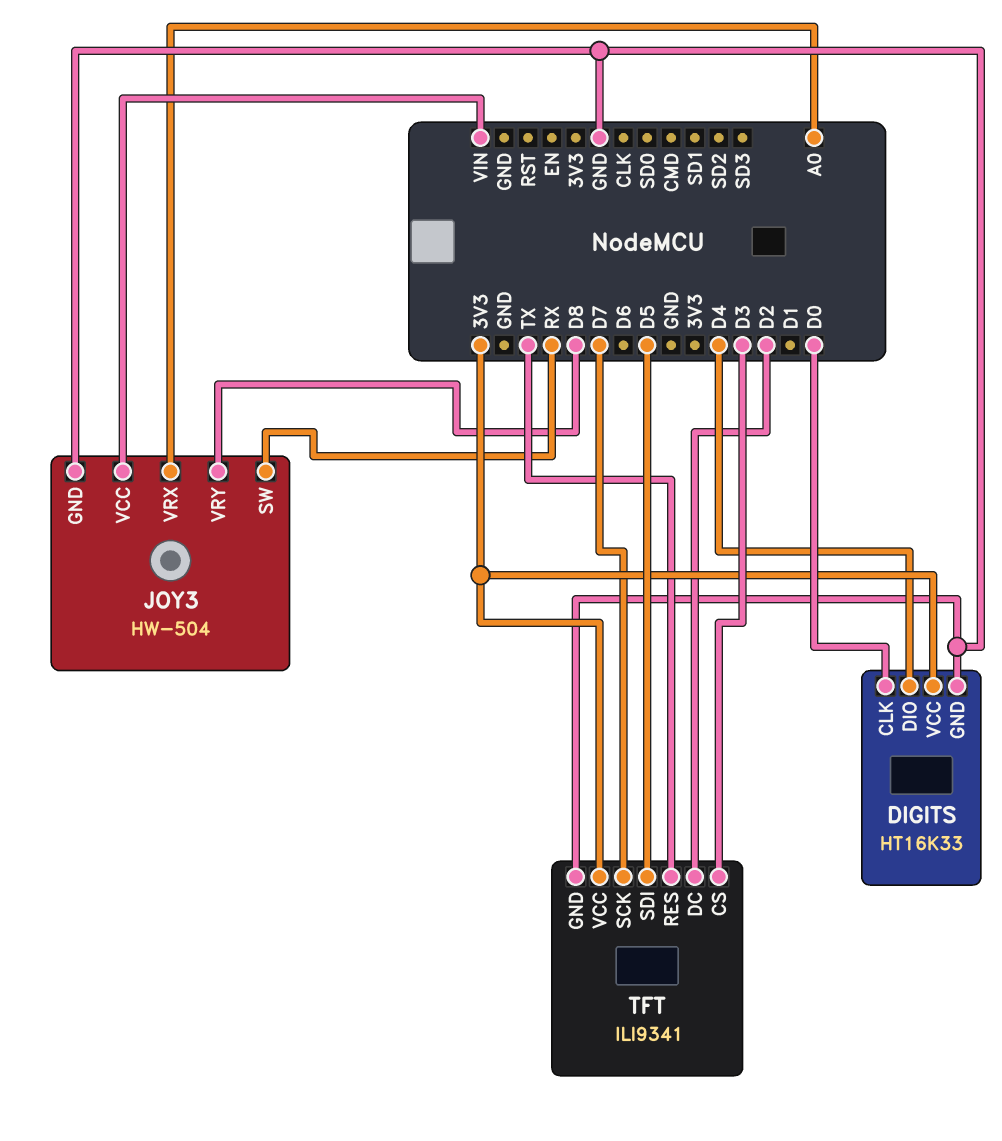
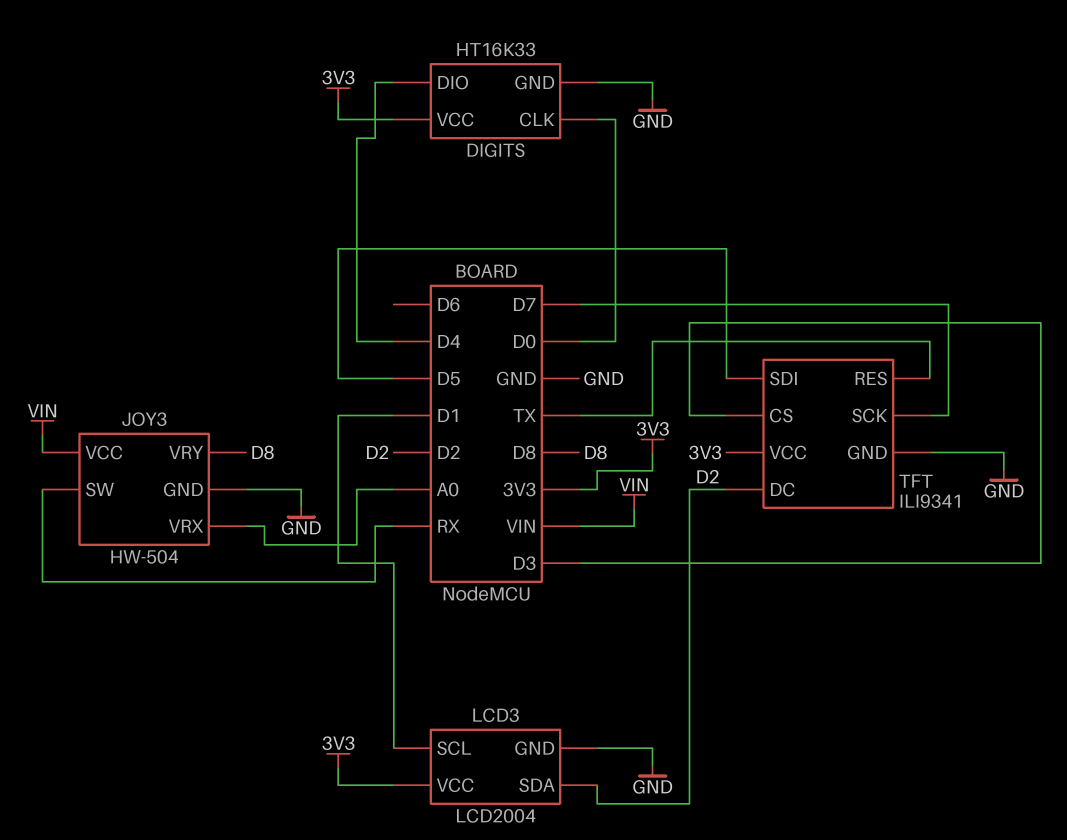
LCD3: none -> LCD2004
LCD3 pin GND: none -> GND
LCD3 pin SCL: none -> D1
LCD3 pin SDA: none -> D2
LCD3 pin VCC: none -> 3V3

